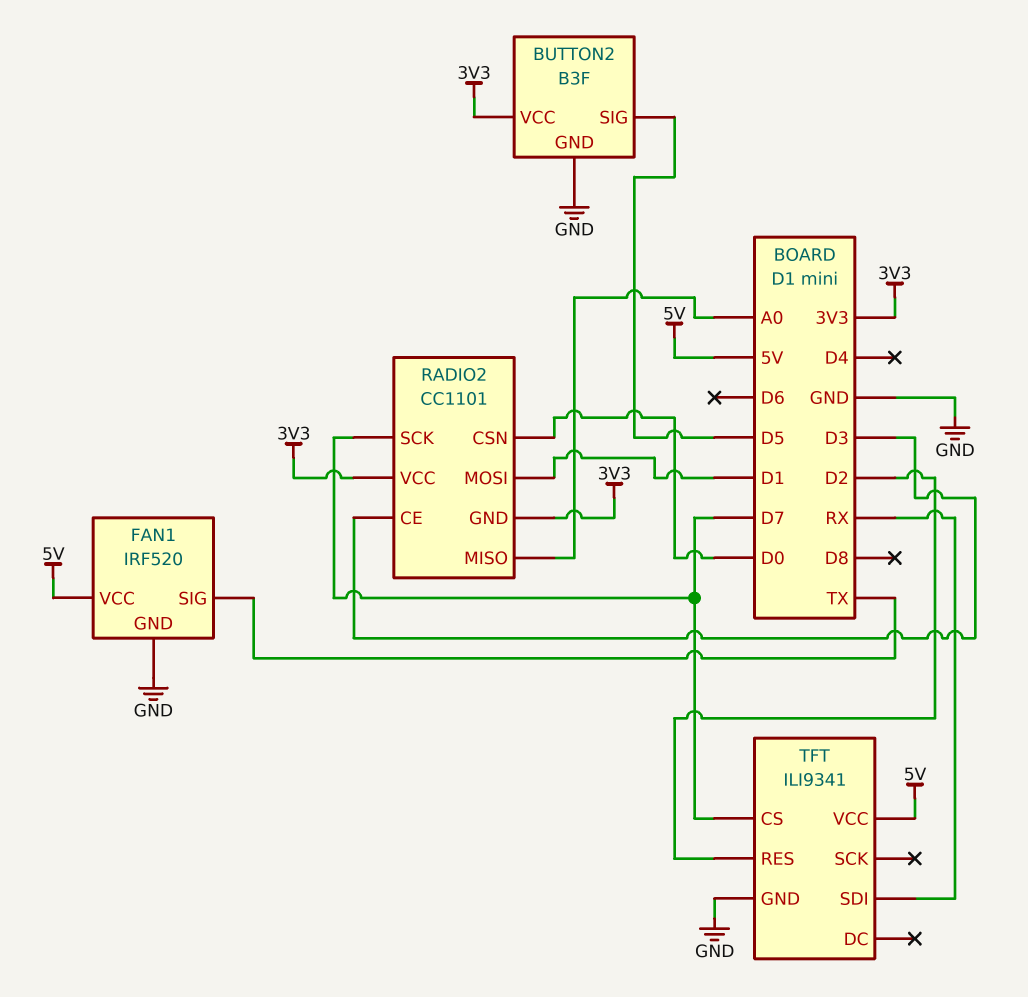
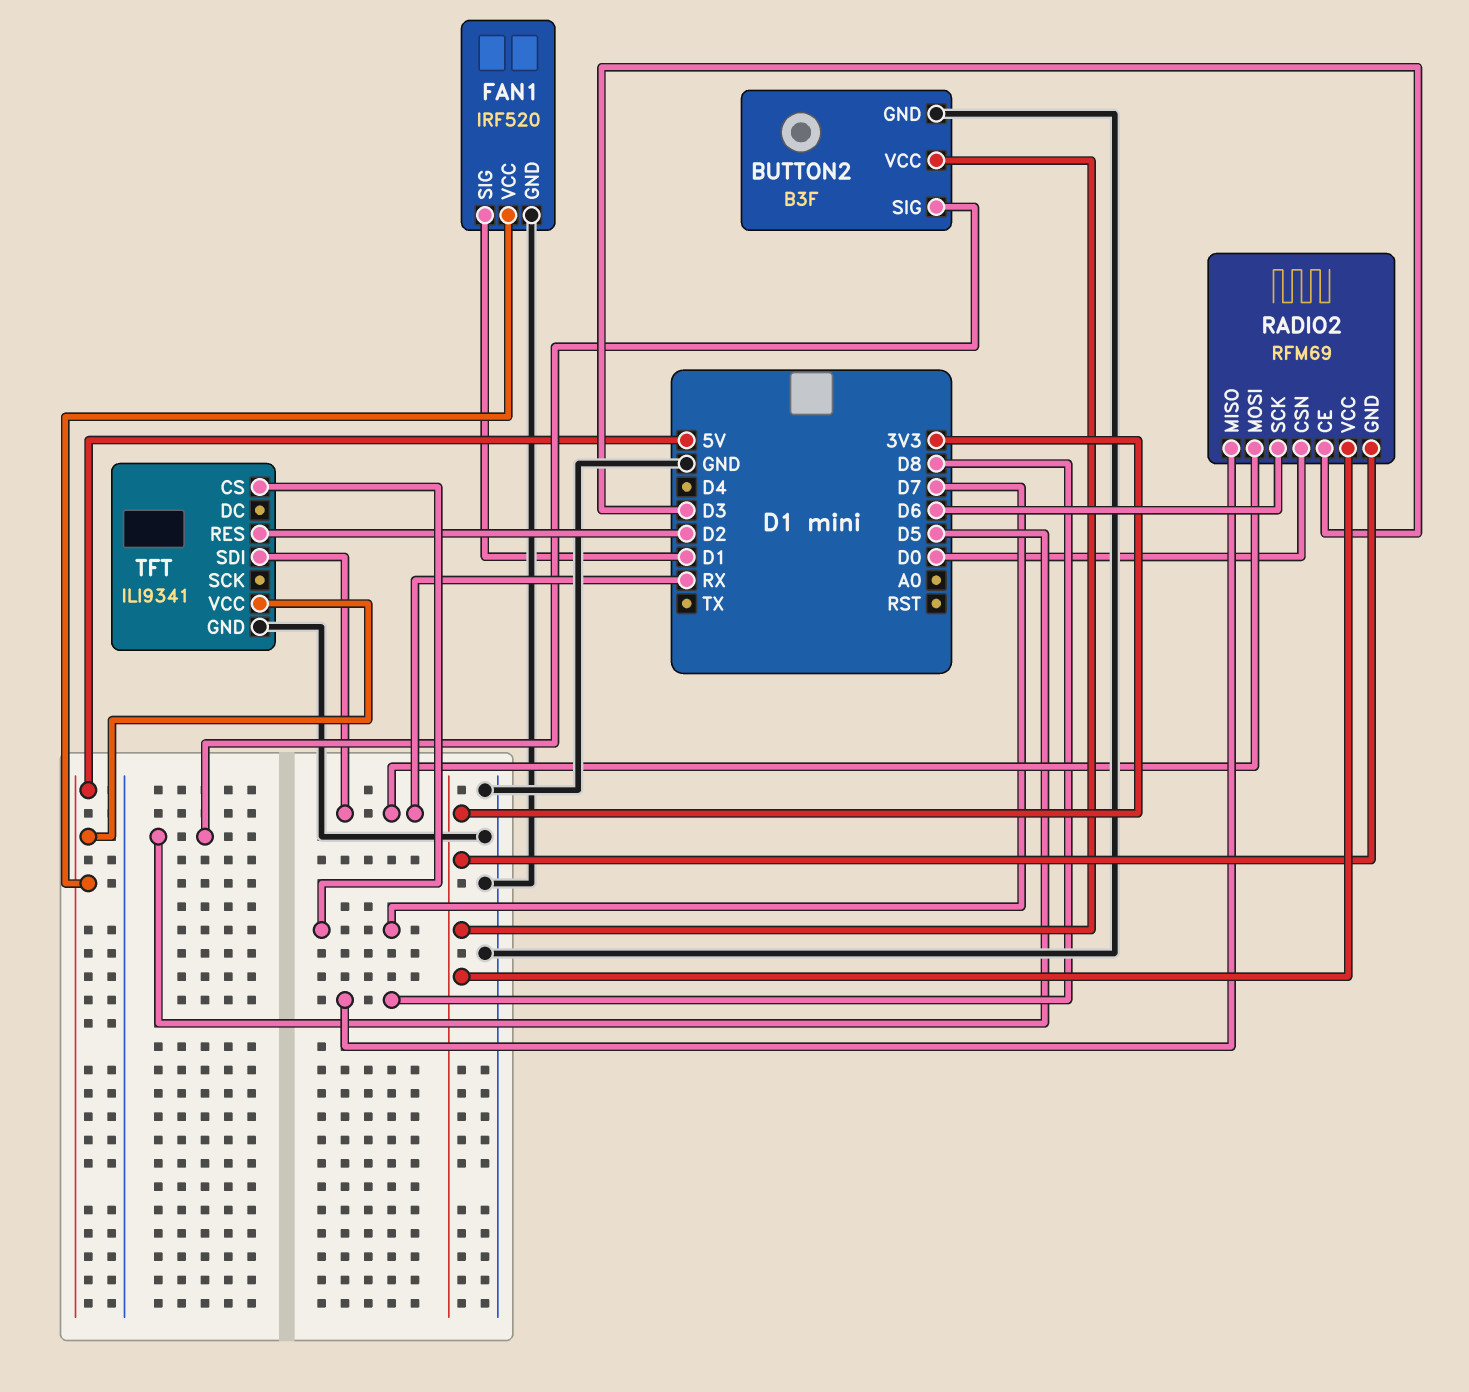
FAN1 pin SIG: TX -> D1
RADIO2: CC1101 -> RFM69
RADIO2 pin MISO: A0 -> D8
RADIO2 pin MOSI: D1 -> RX
RADIO2 pin SCK: D7 -> D6

